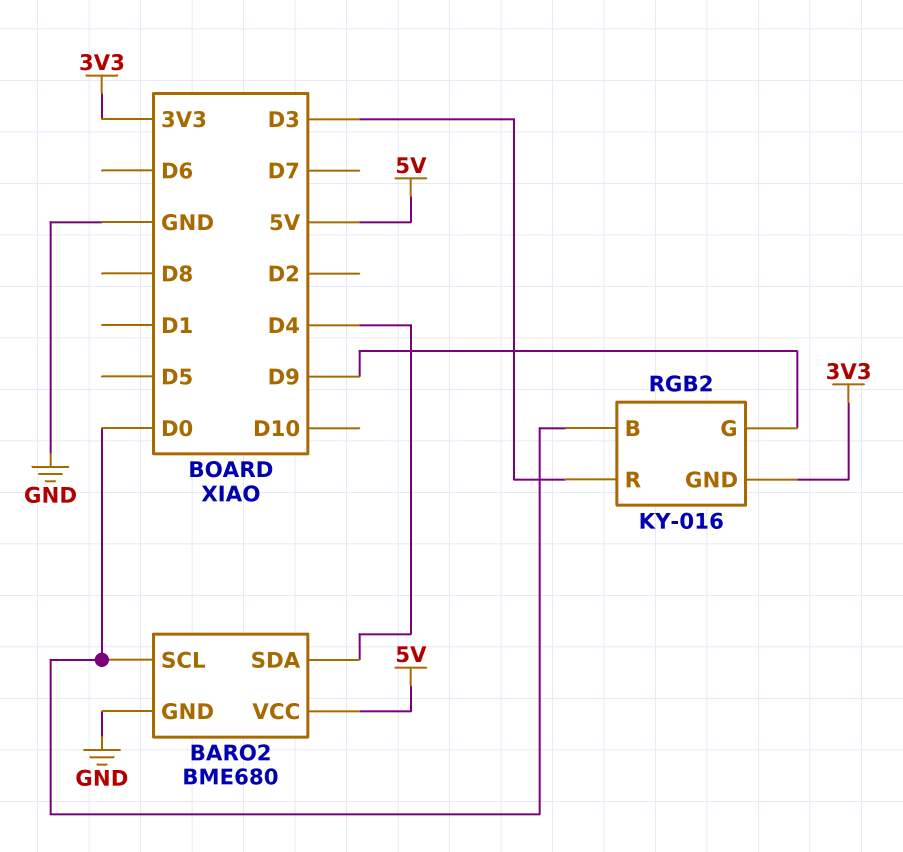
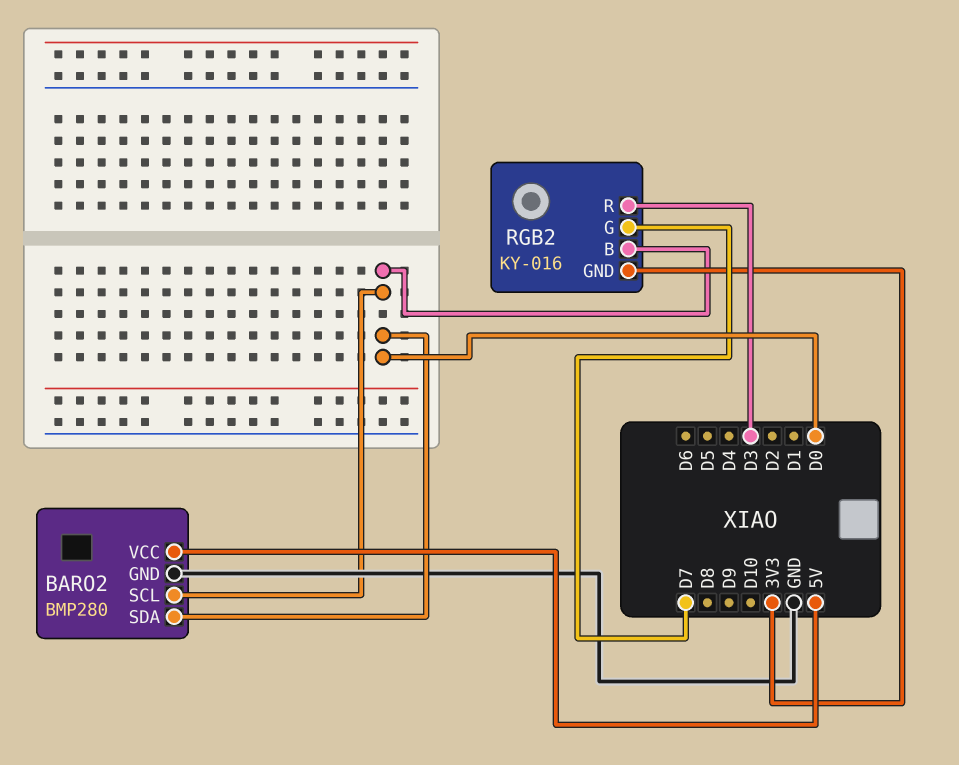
BARO2: BME680 -> BMP280
BARO2 pin SDA: D4 -> D0
RGB2 pin G: D9 -> D7

